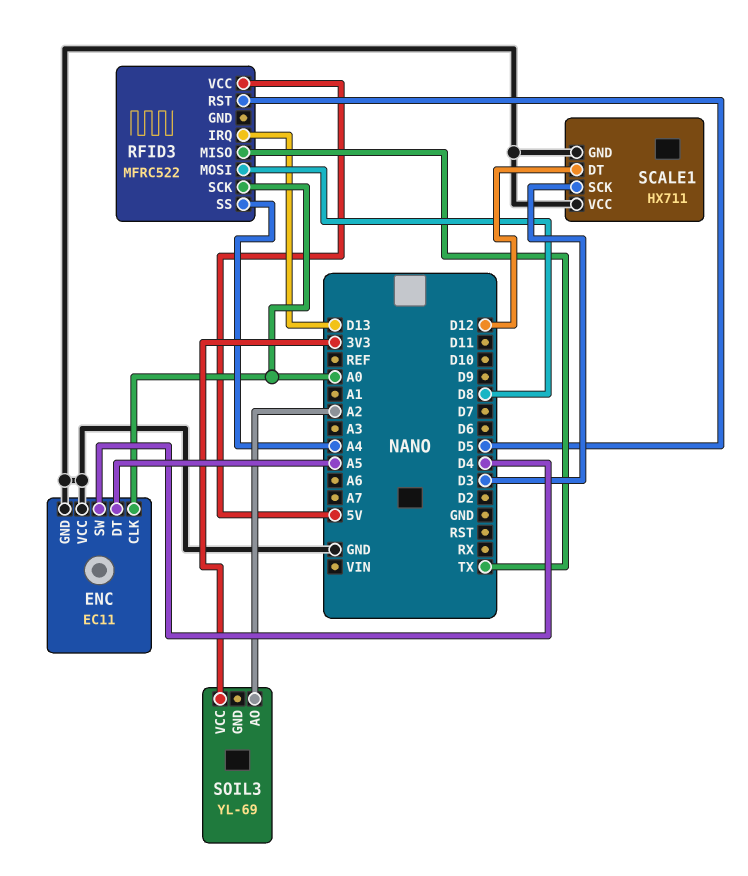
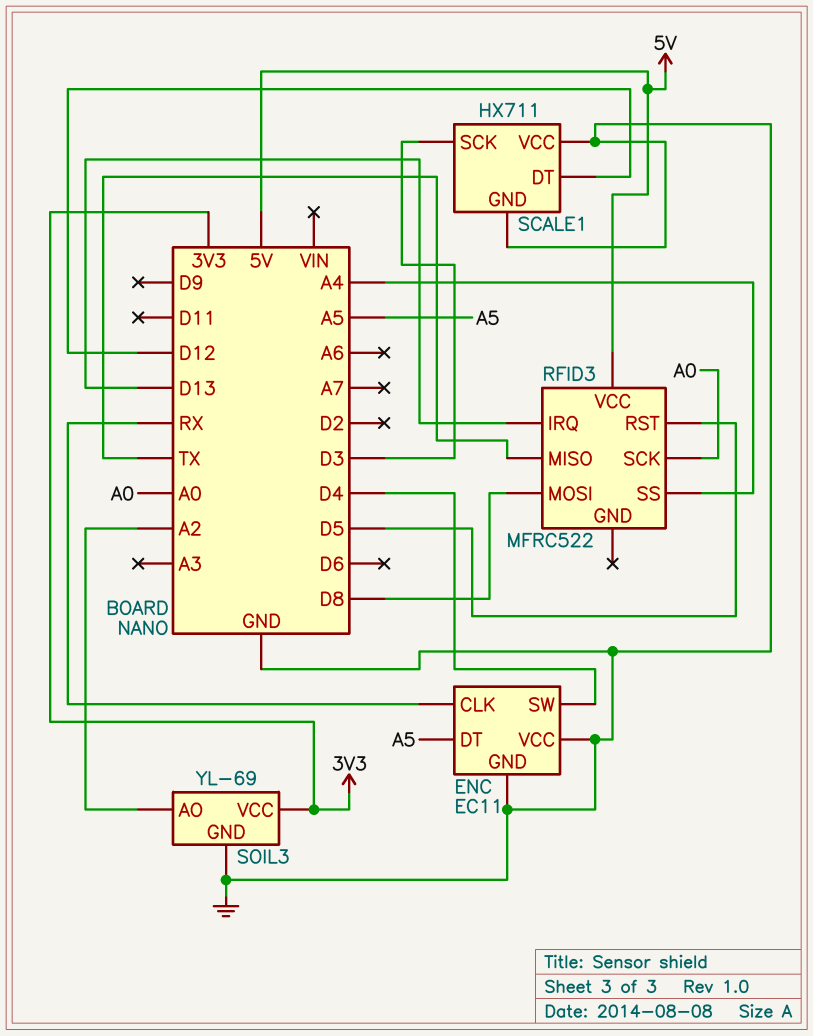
ENC pin CLK: A0 -> RX
SOIL3 pin GND: none -> GND

